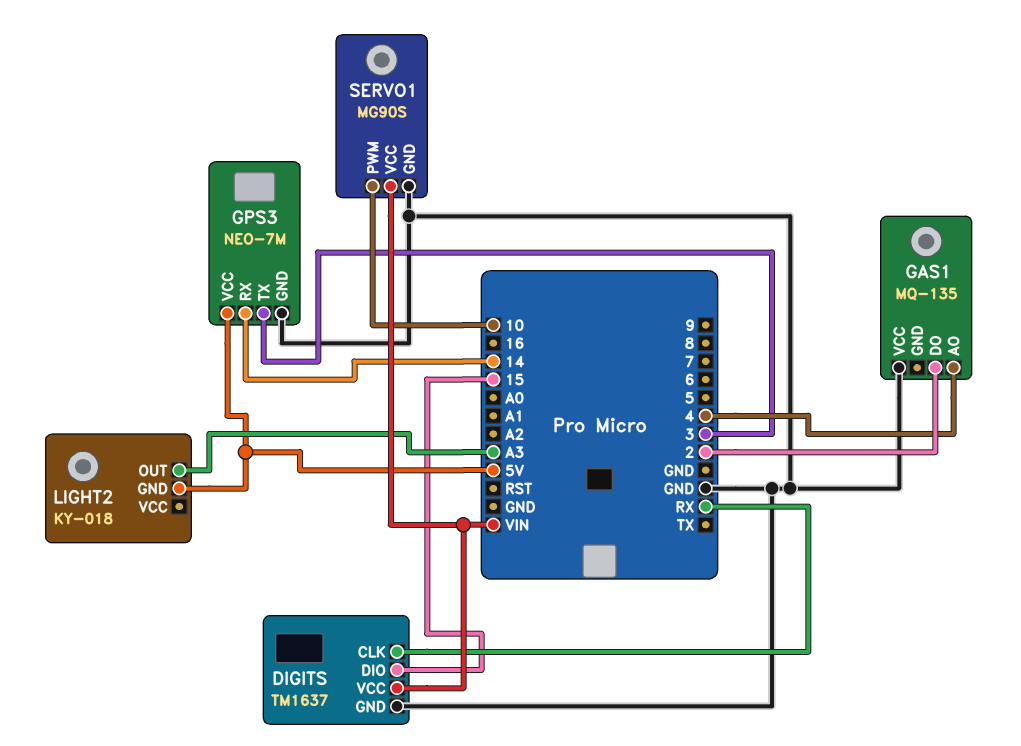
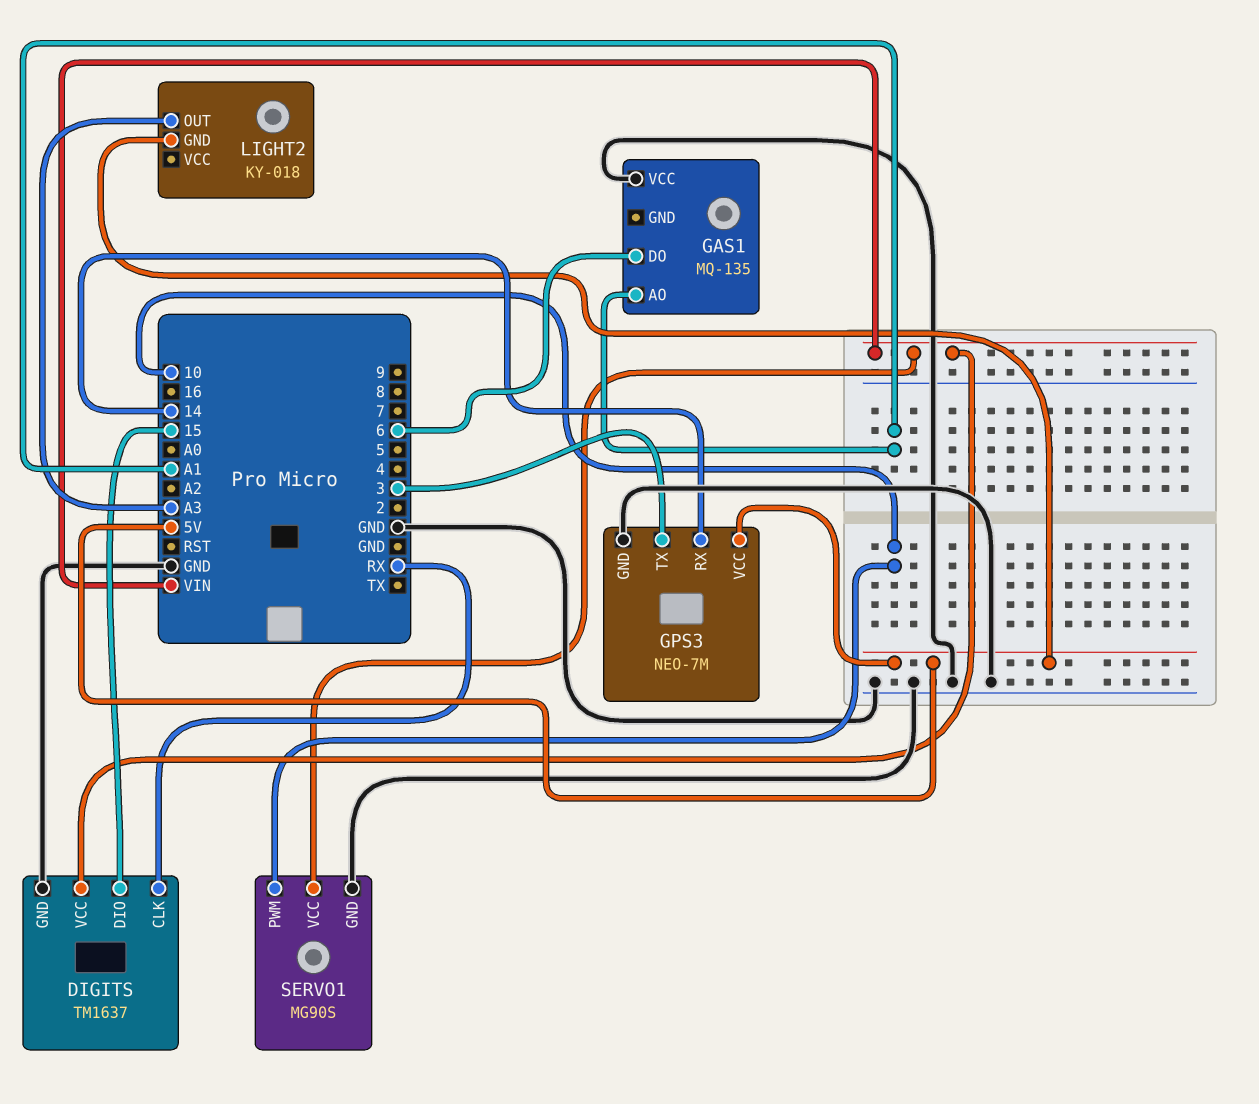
GAS1 pin AO: 4 -> A1
GAS1 pin DO: 2 -> 6

